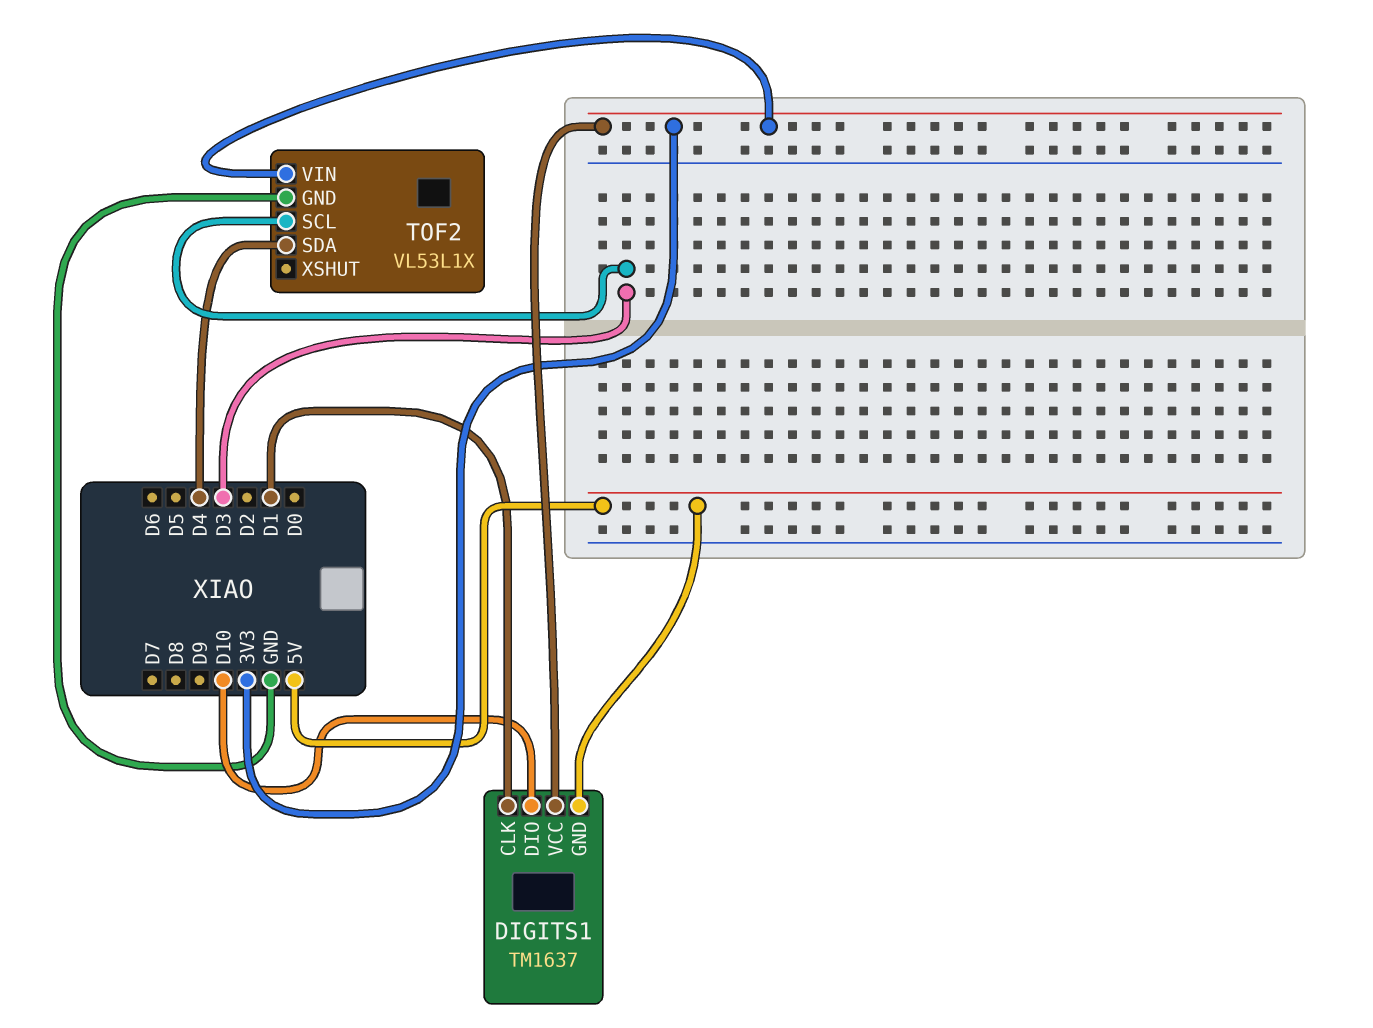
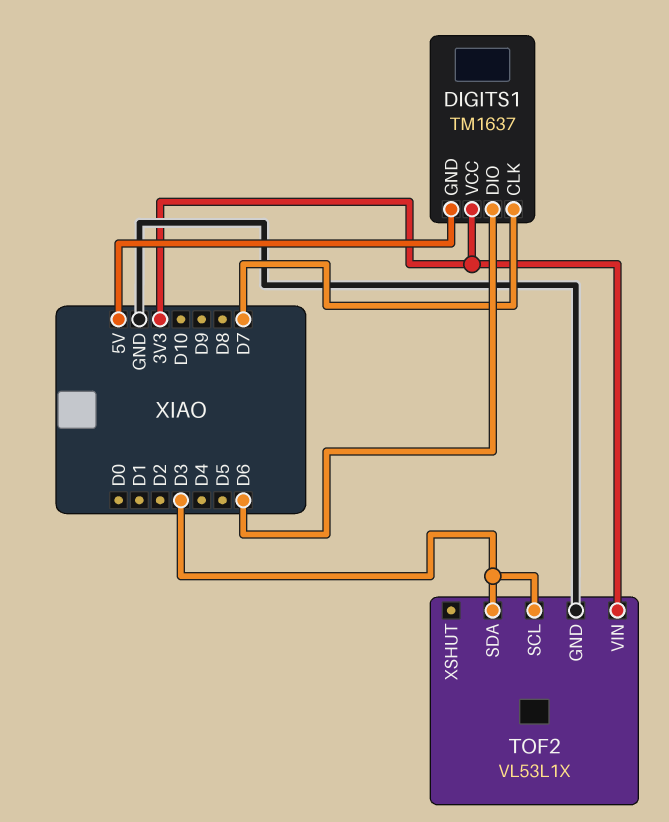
DIGITS1 pin CLK: D1 -> D7
DIGITS1 pin DIO: D10 -> D6
TOF2 pin SDA: D4 -> D3

